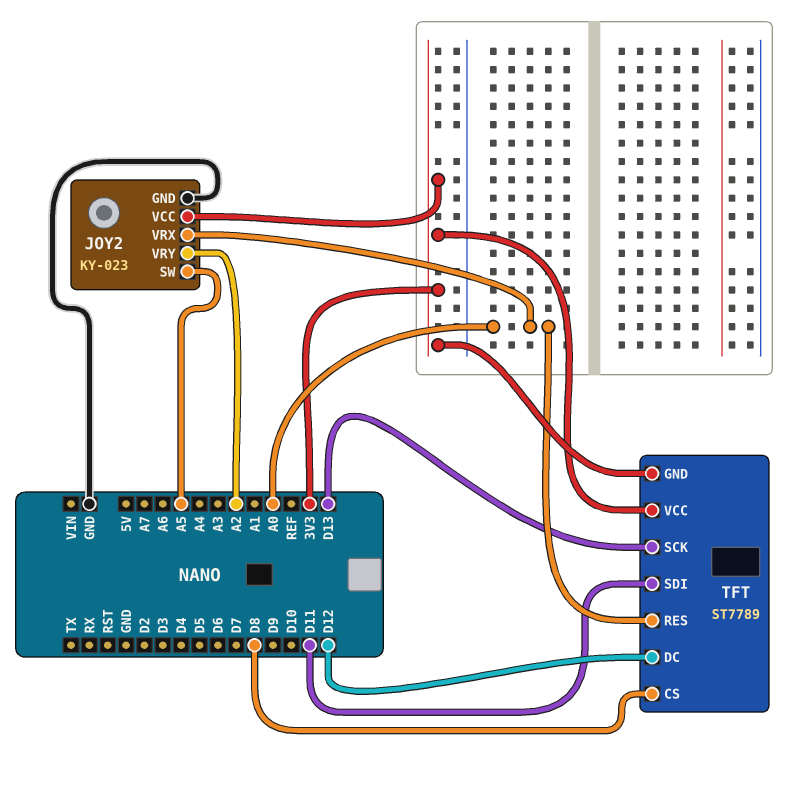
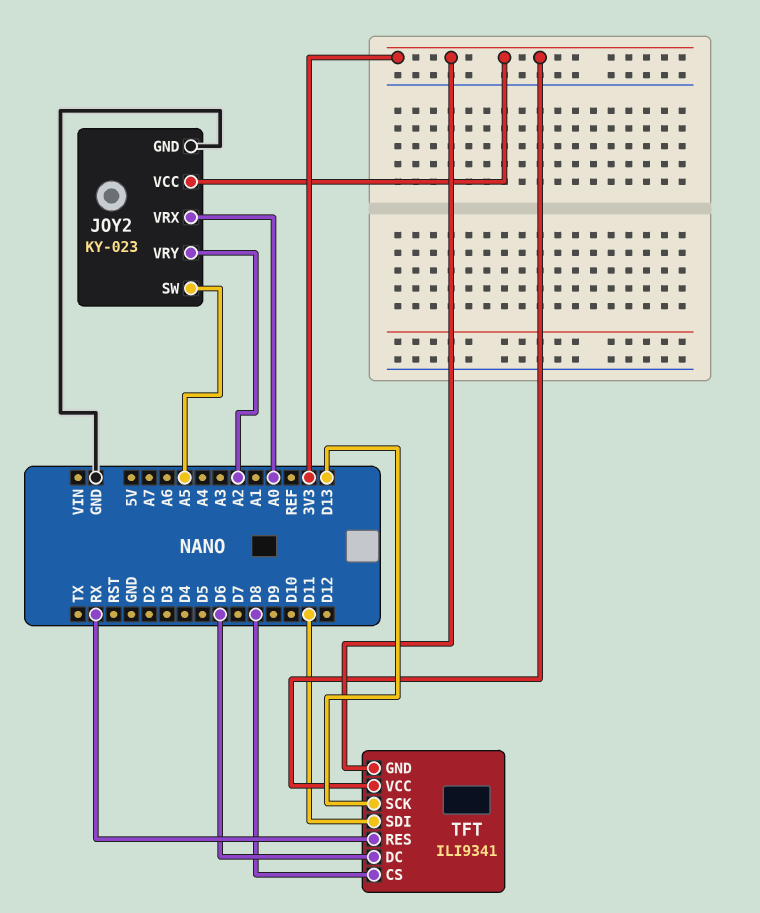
TFT: ST7789 -> ILI9341
TFT pin DC: D12 -> D6
TFT pin RES: A0 -> RX

